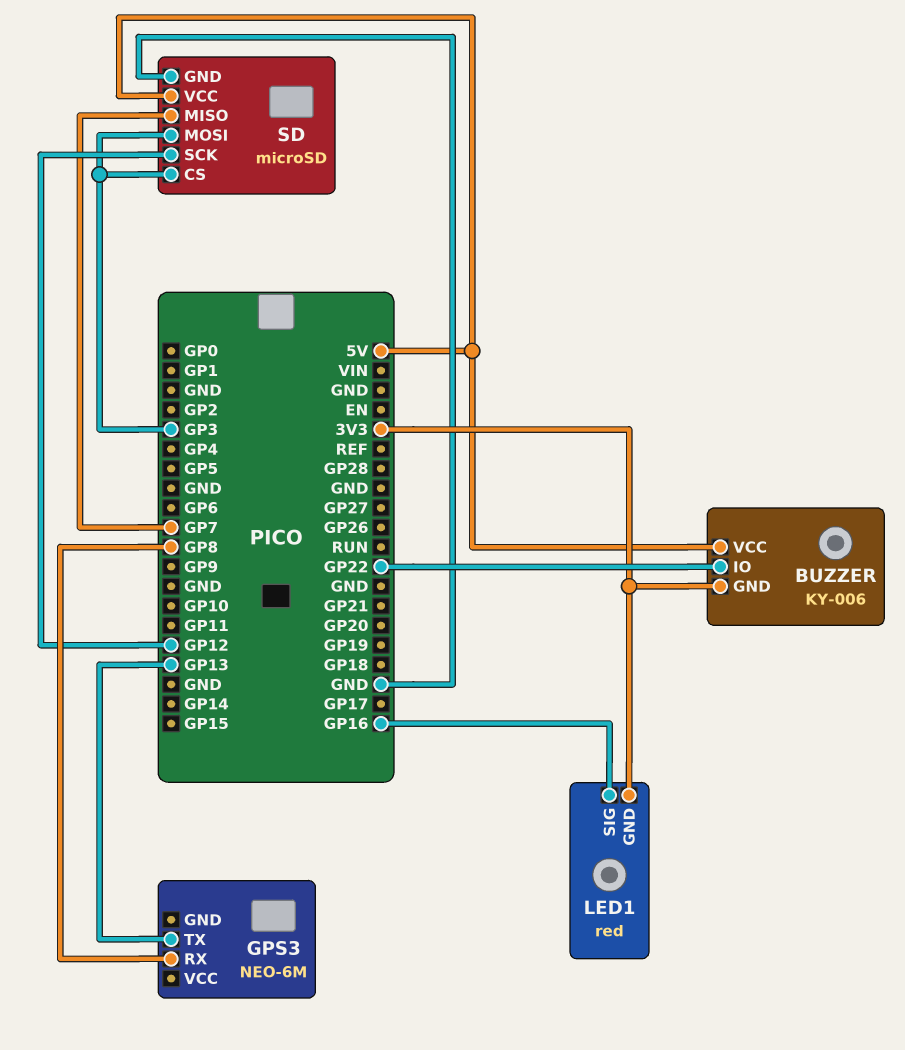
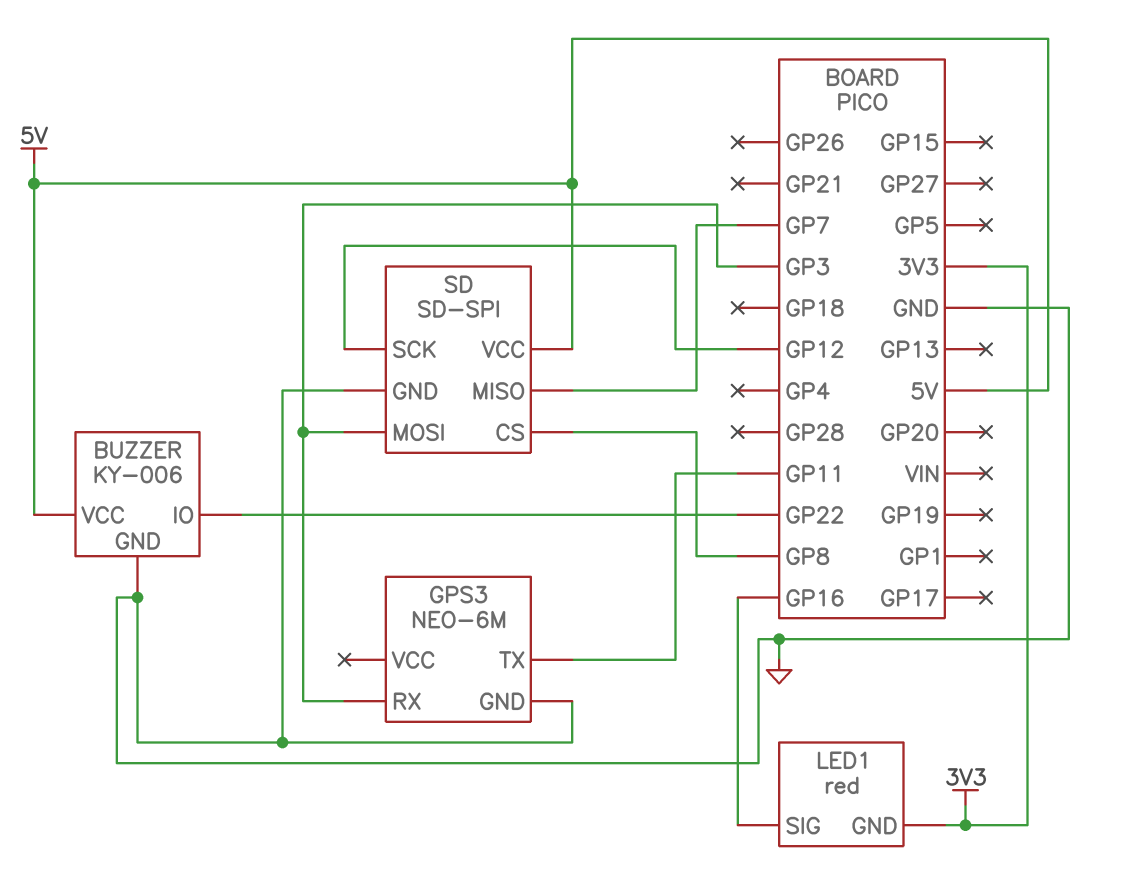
BUZZER pin GND: 3V3 -> GND
GPS3 pin GND: none -> GND
GPS3 pin RX: GP8 -> GP3
GPS3 pin TX: GP13 -> GP11
SD: microSD -> SD-SPI
SD pin CS: GP3 -> GP8

